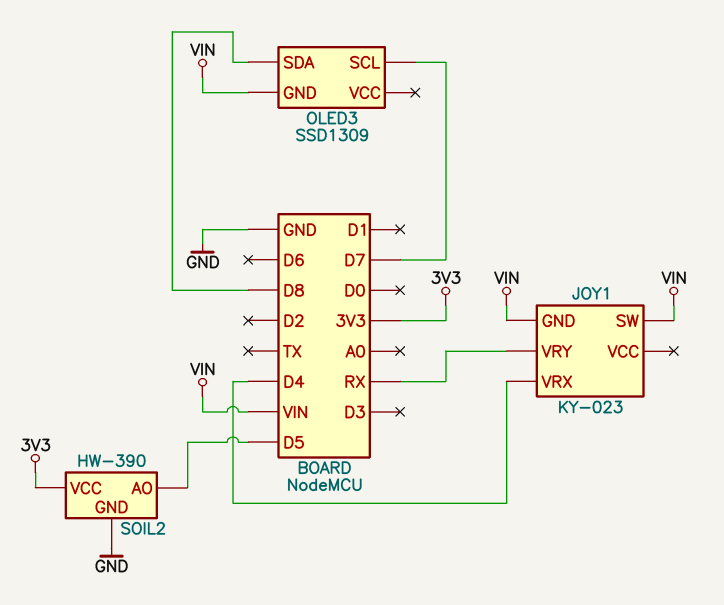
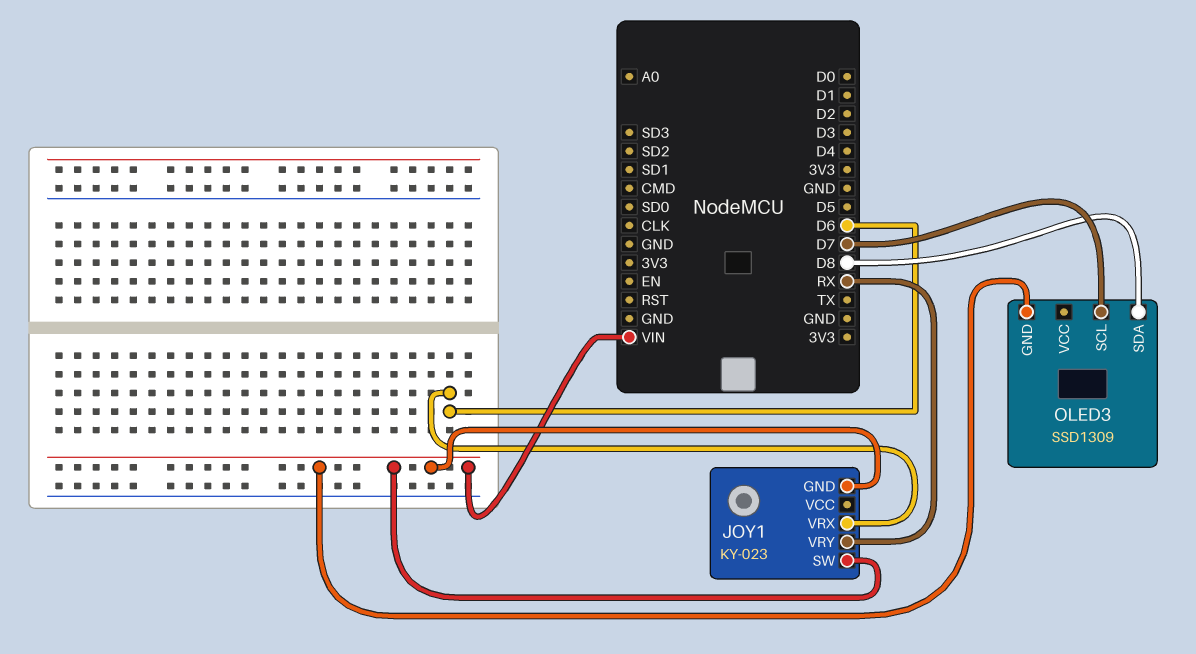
JOY1 pin VRX: D4 -> D6
SOIL2: HW-390 -> none
SOIL2 pin AO: D5 -> none
SOIL2 pin GND: GND -> none
SOIL2 pin VCC: 3V3 -> none

